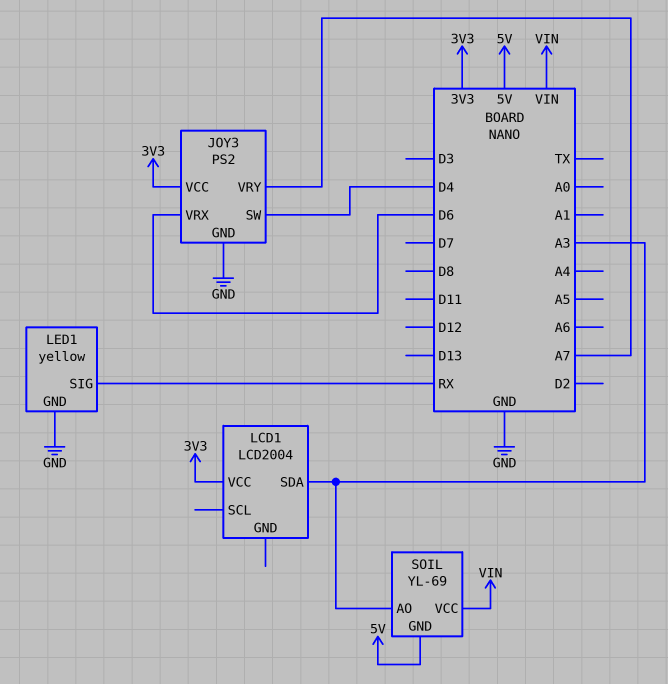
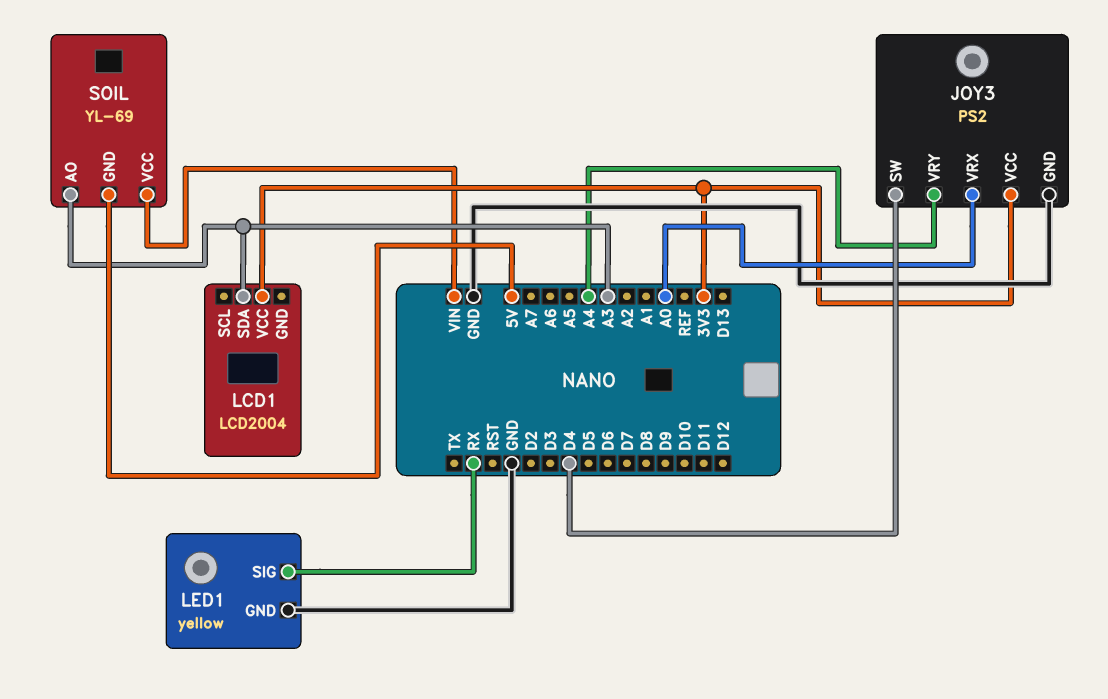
JOY3 pin VRX: D6 -> A0
JOY3 pin VRY: A7 -> A4

